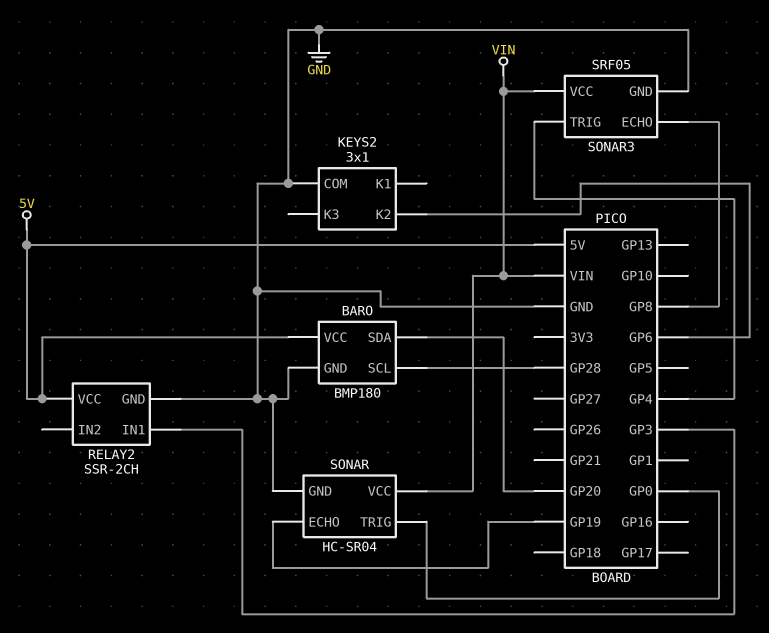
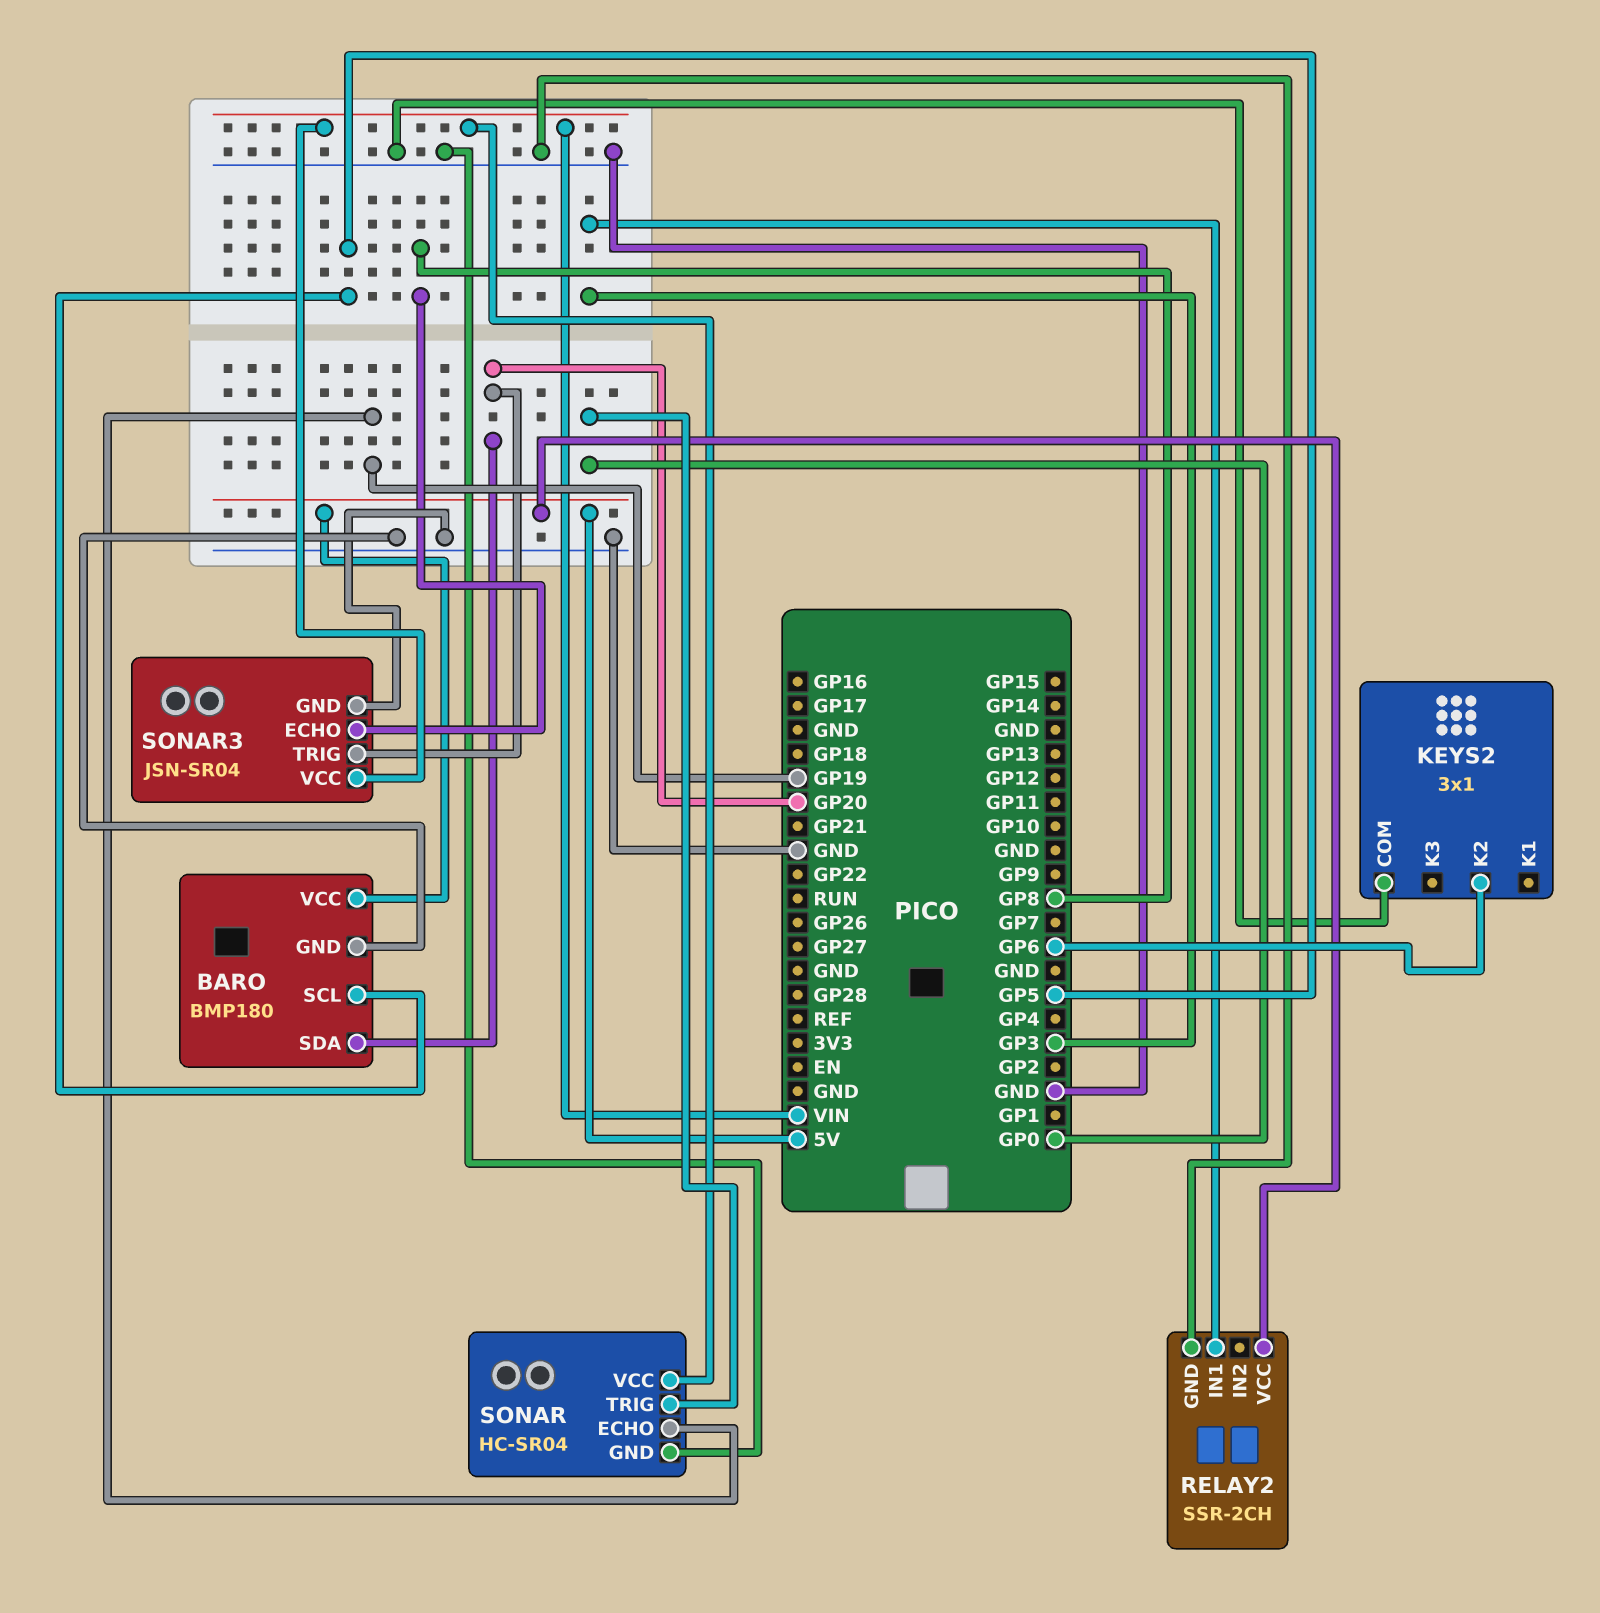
BARO pin SCL: GP28 -> GP5
SONAR3: SRF05 -> JSN-SR04
SONAR3 pin TRIG: GP4 -> GP20

